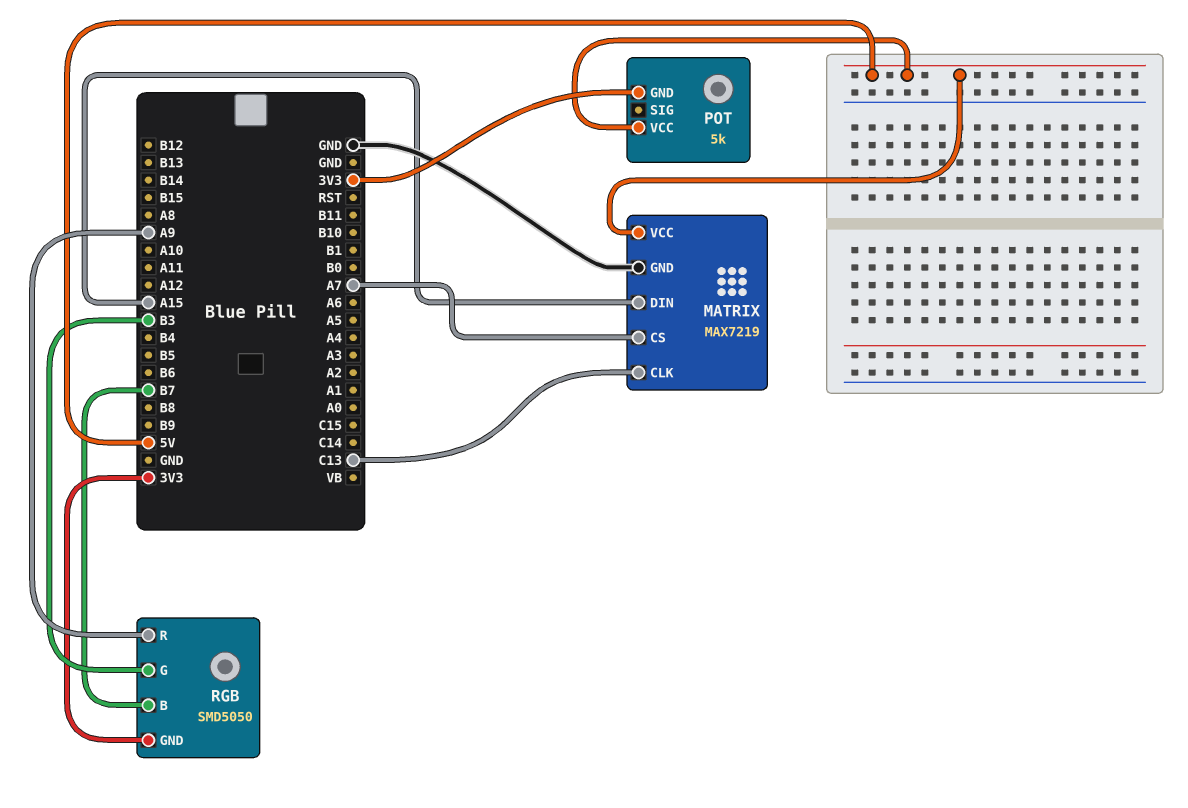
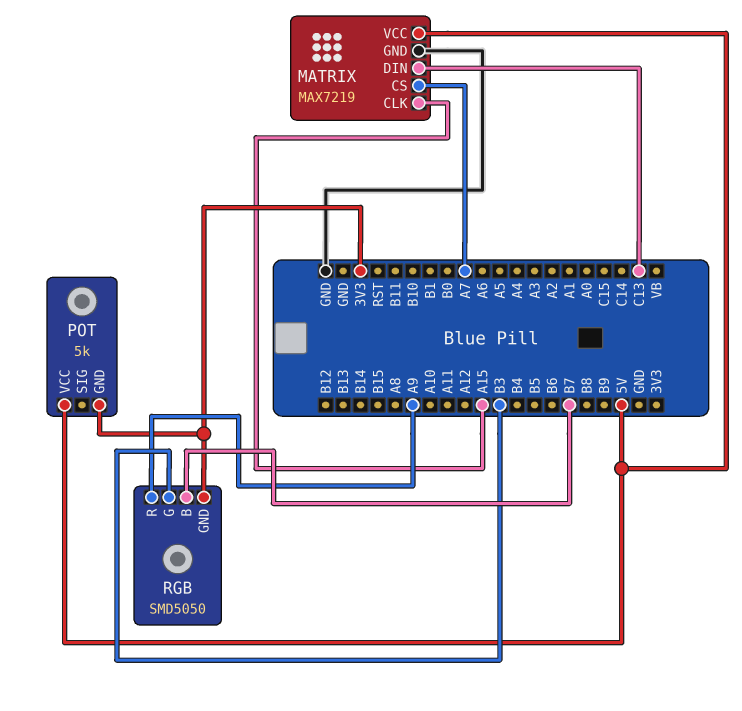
MATRIX pin CLK: C13 -> A15
MATRIX pin DIN: A15 -> C13

